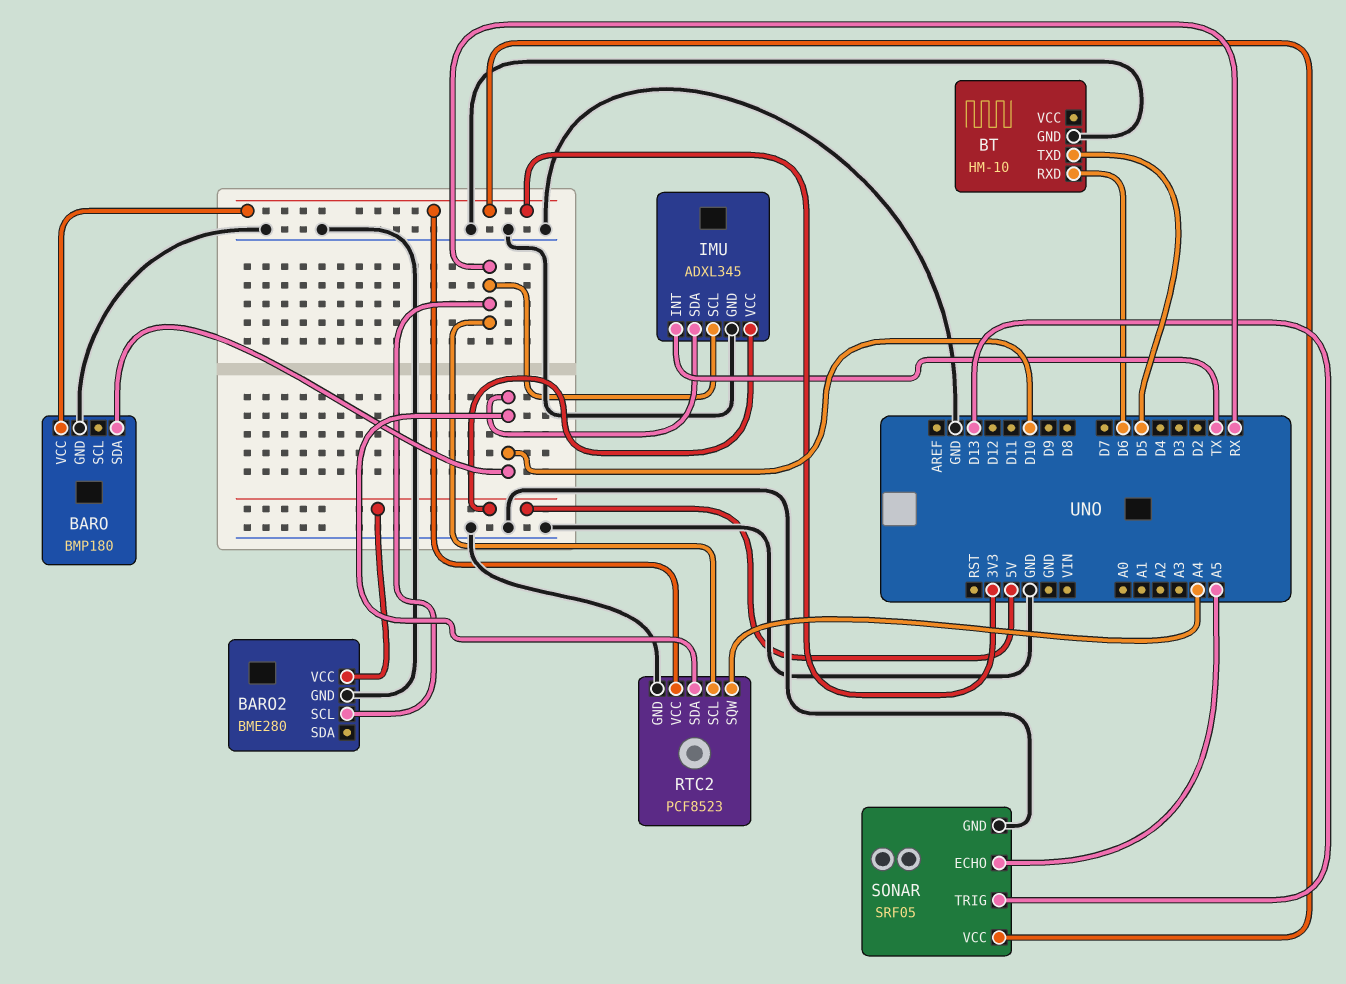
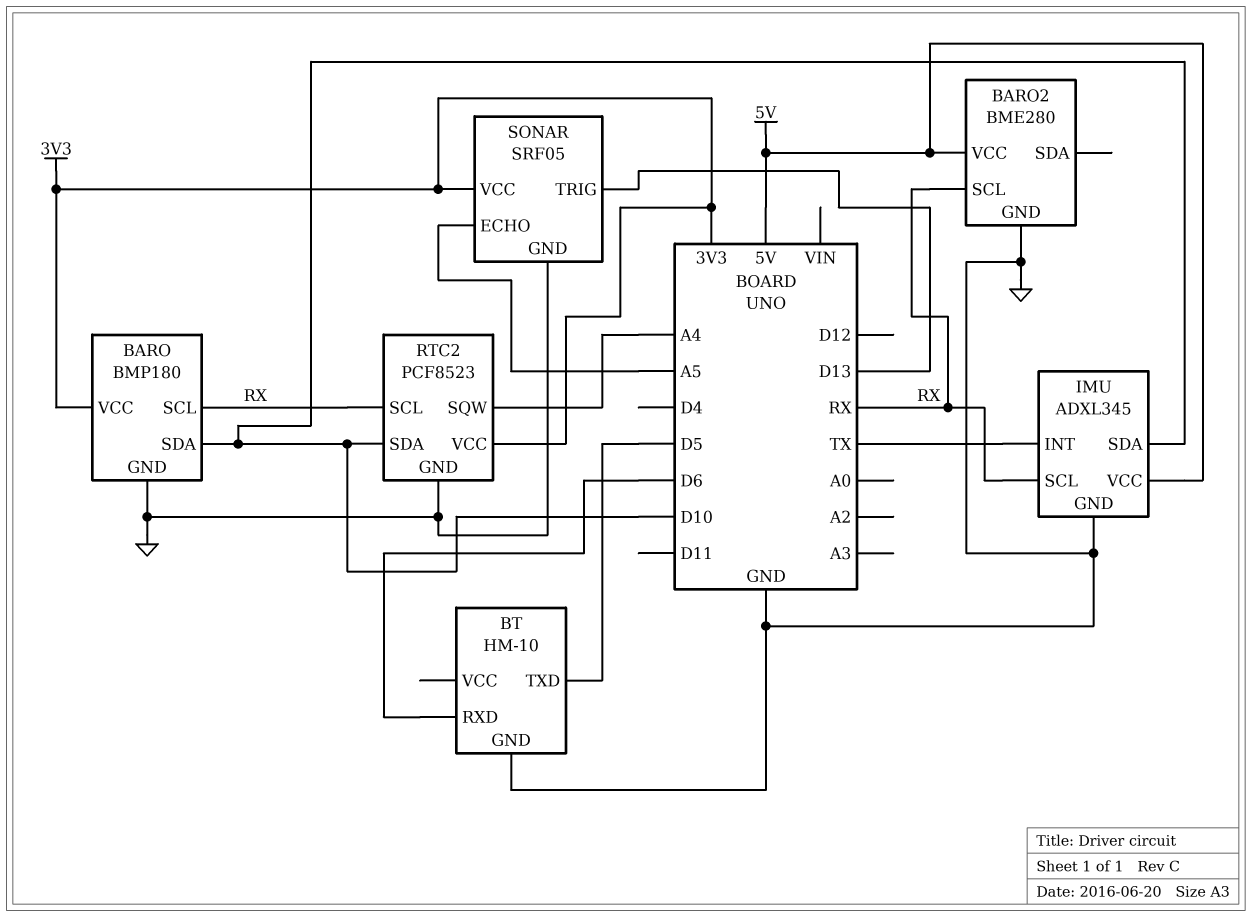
BARO pin SCL: none -> RX

